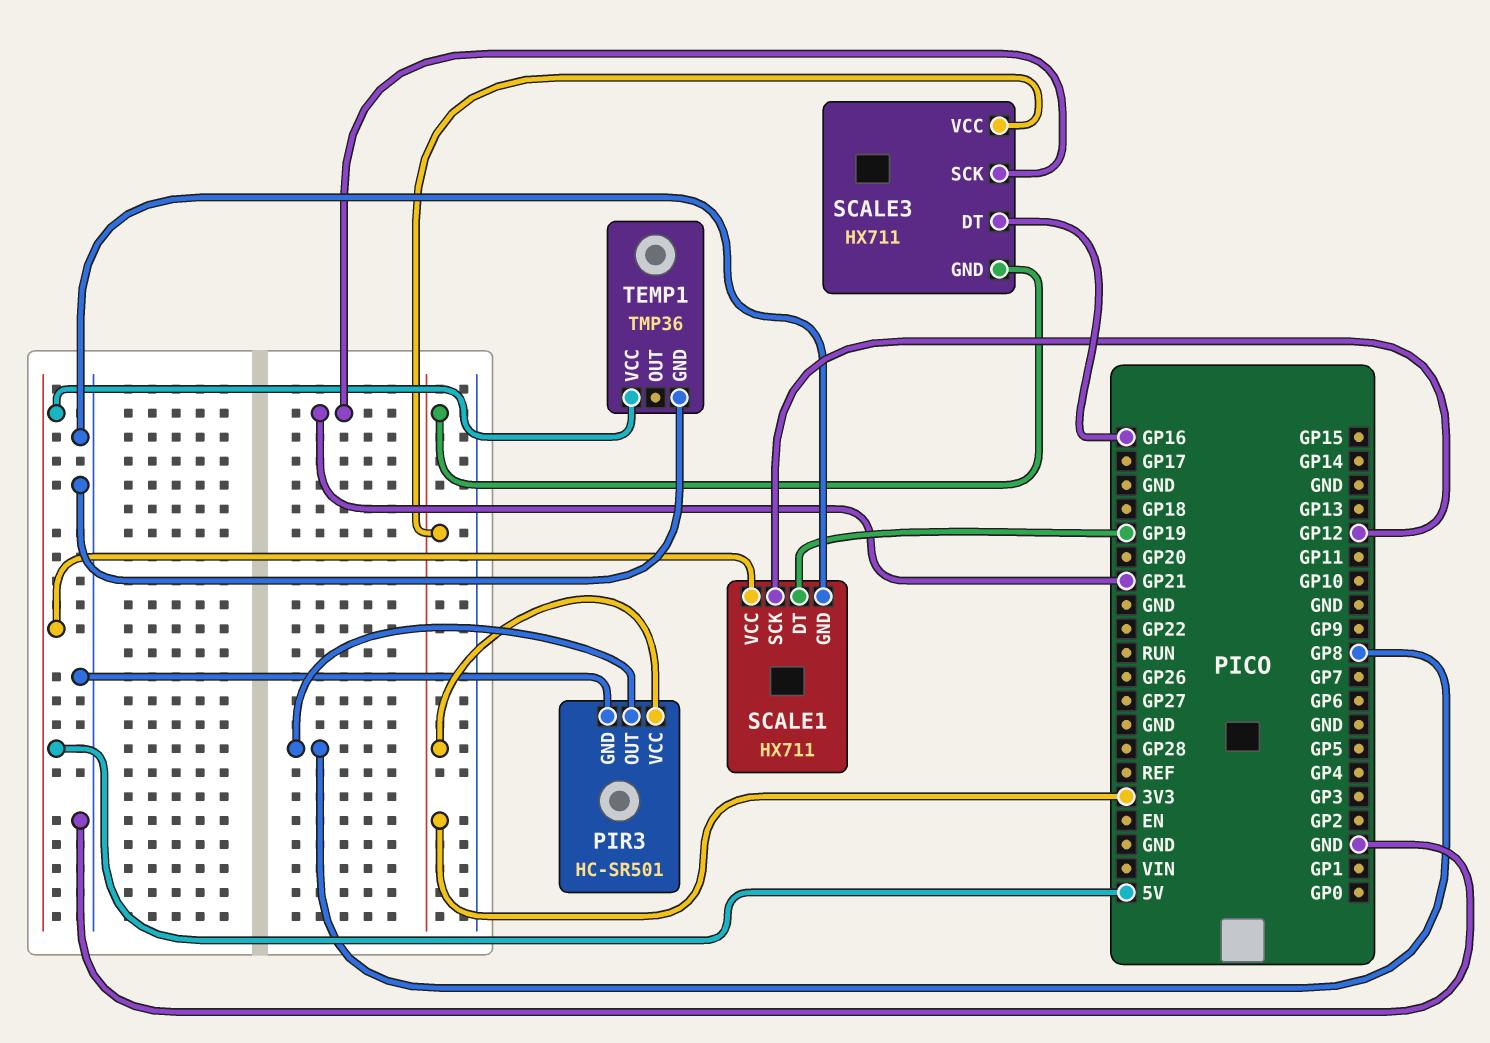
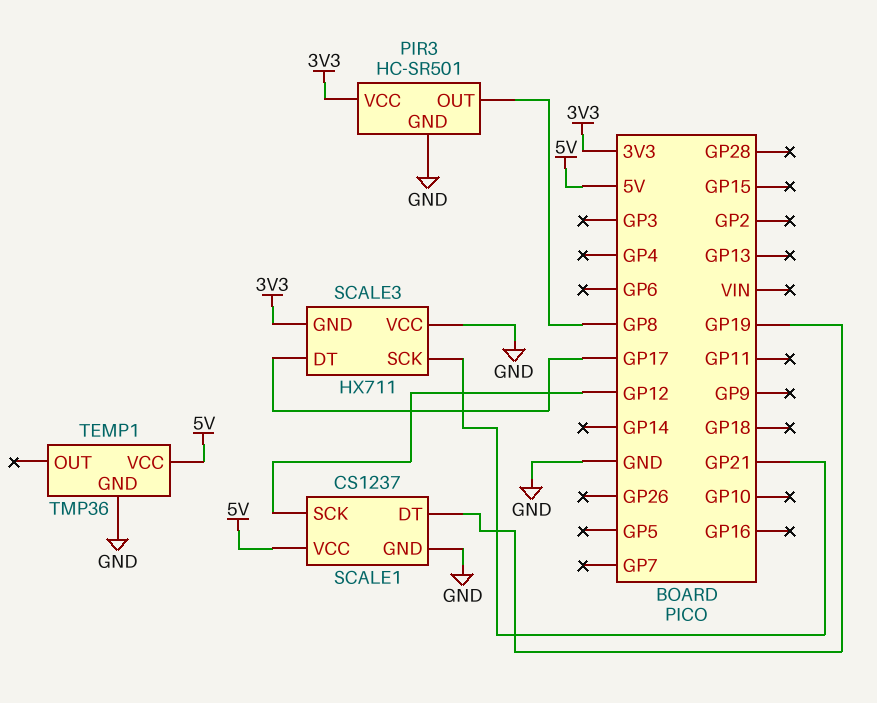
SCALE1: HX711 -> CS1237
SCALE3 pin DT: GP16 -> GP17
SCALE3 pin VCC: 3V3 -> GND

